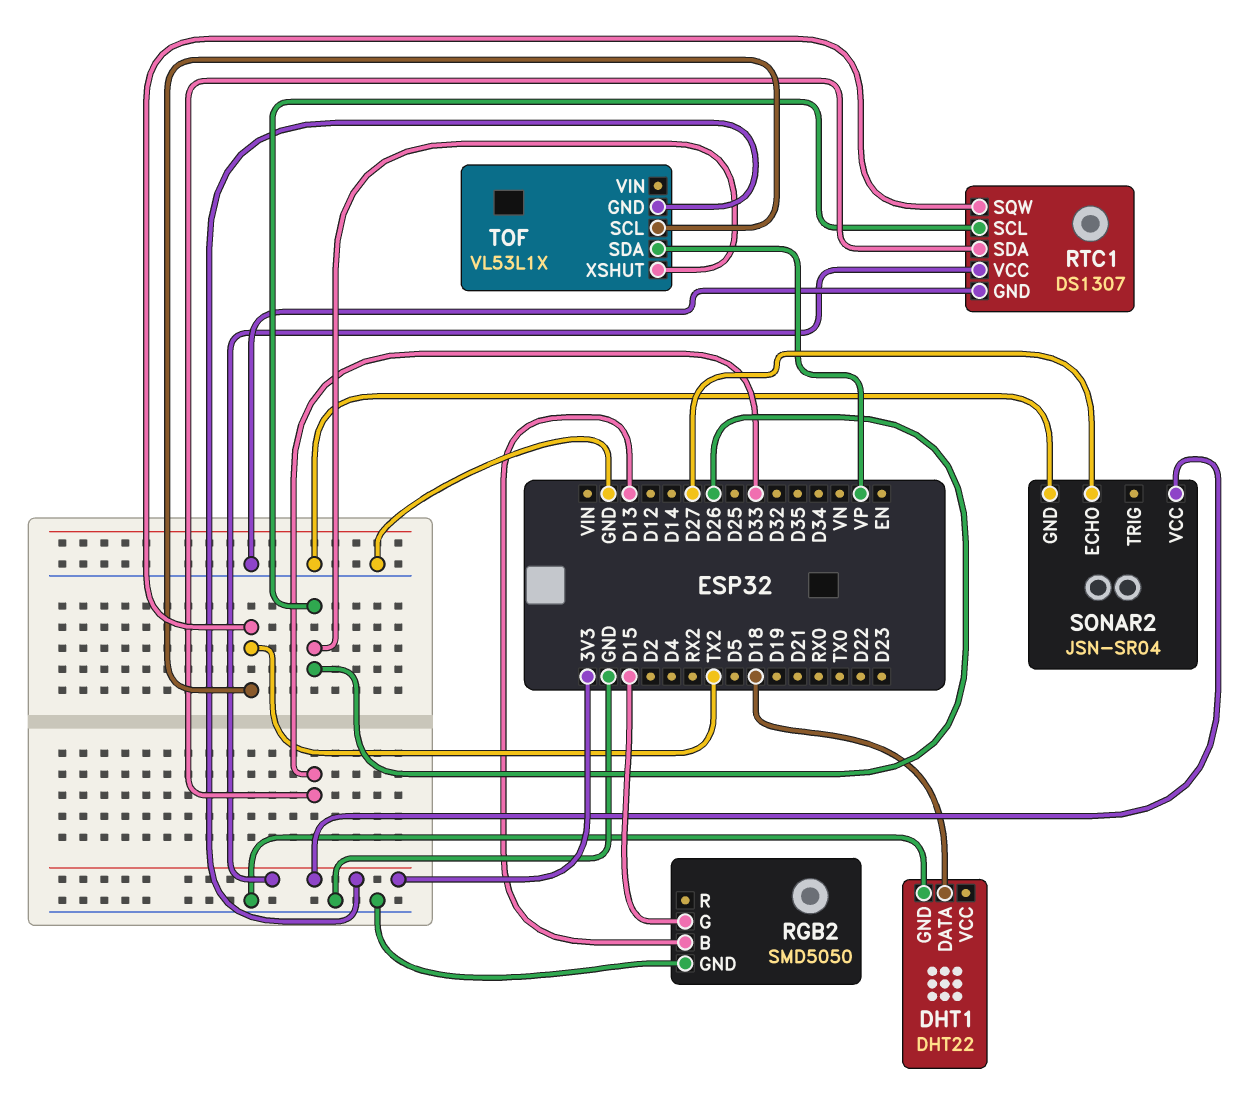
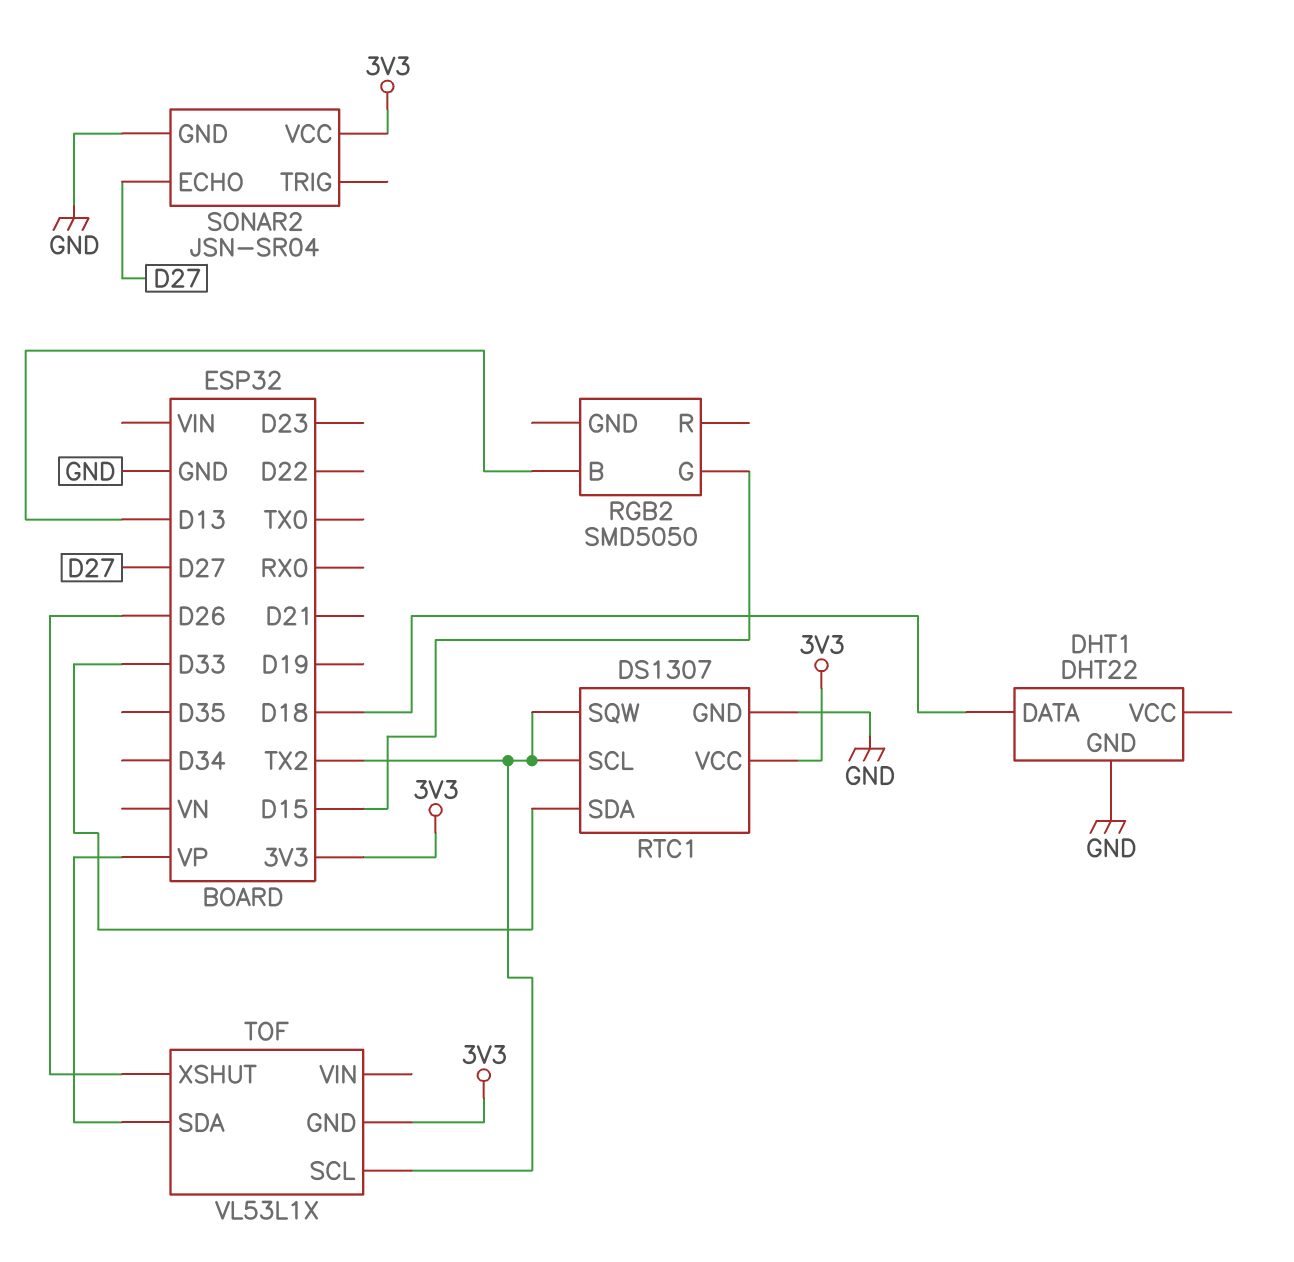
RGB2 pin GND: GND -> none
RTC1 pin SCL: D26 -> TX2

